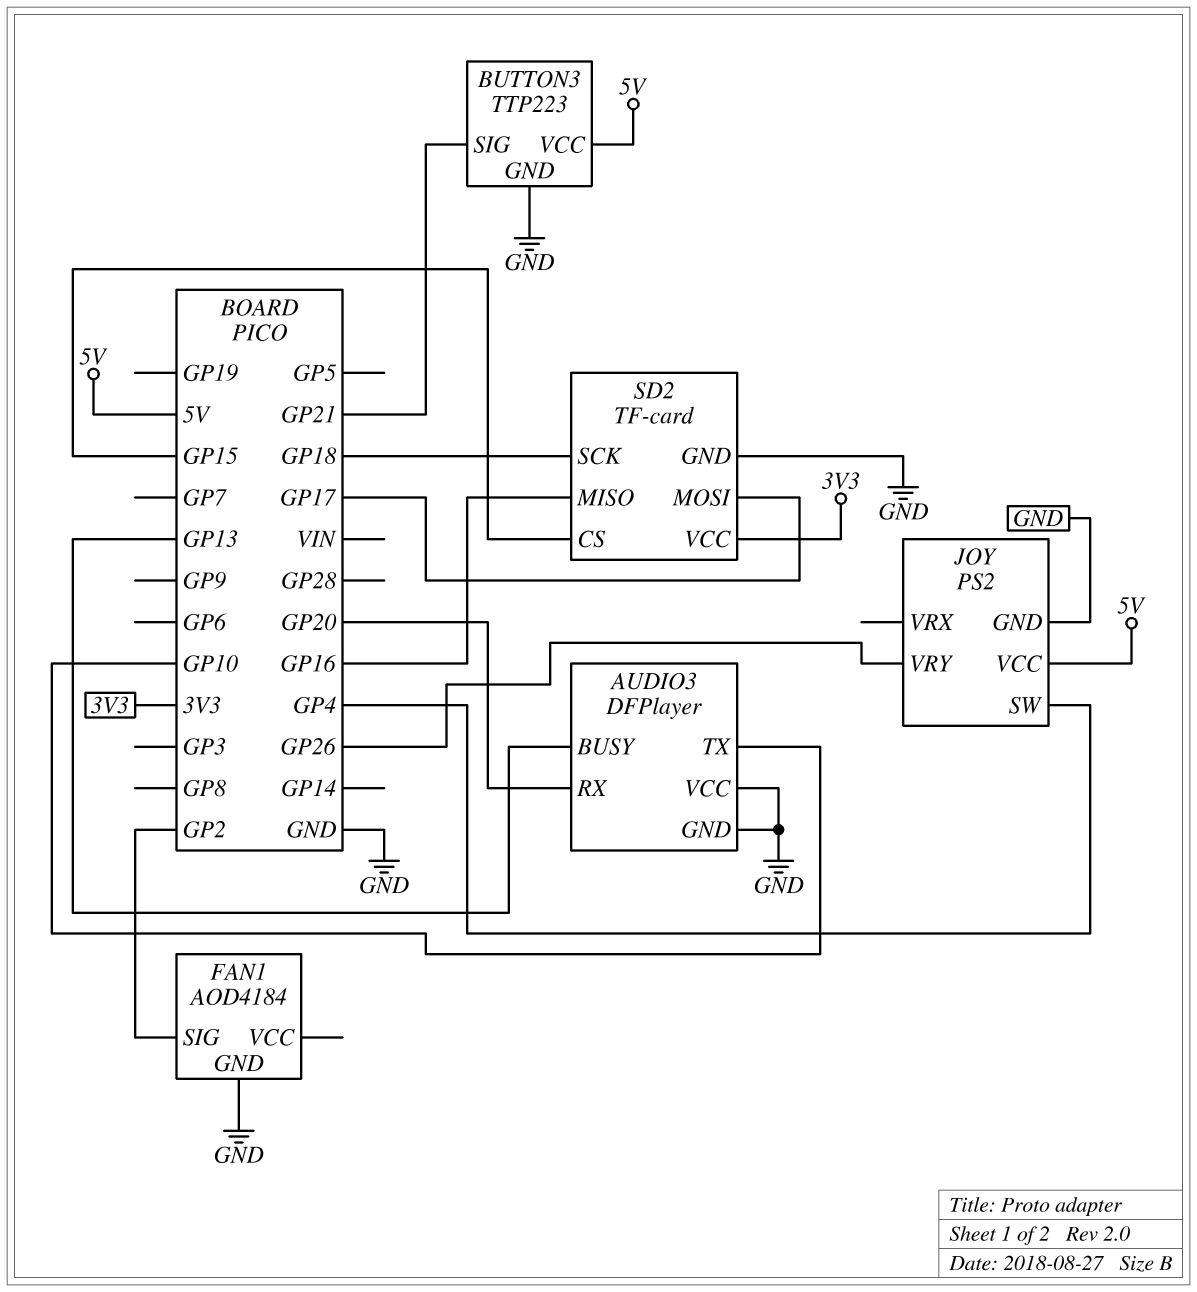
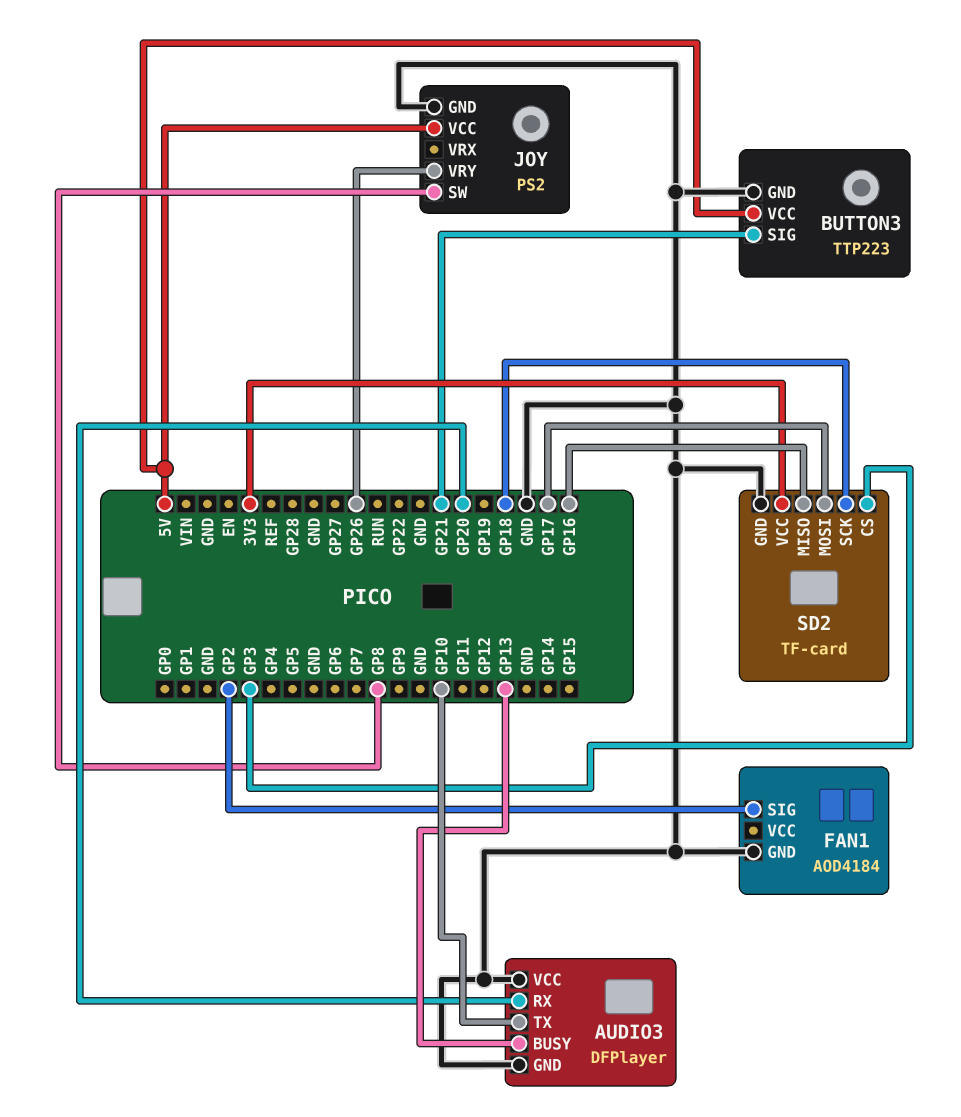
JOY pin SW: GP4 -> GP8
SD2 pin CS: GP15 -> GP3

